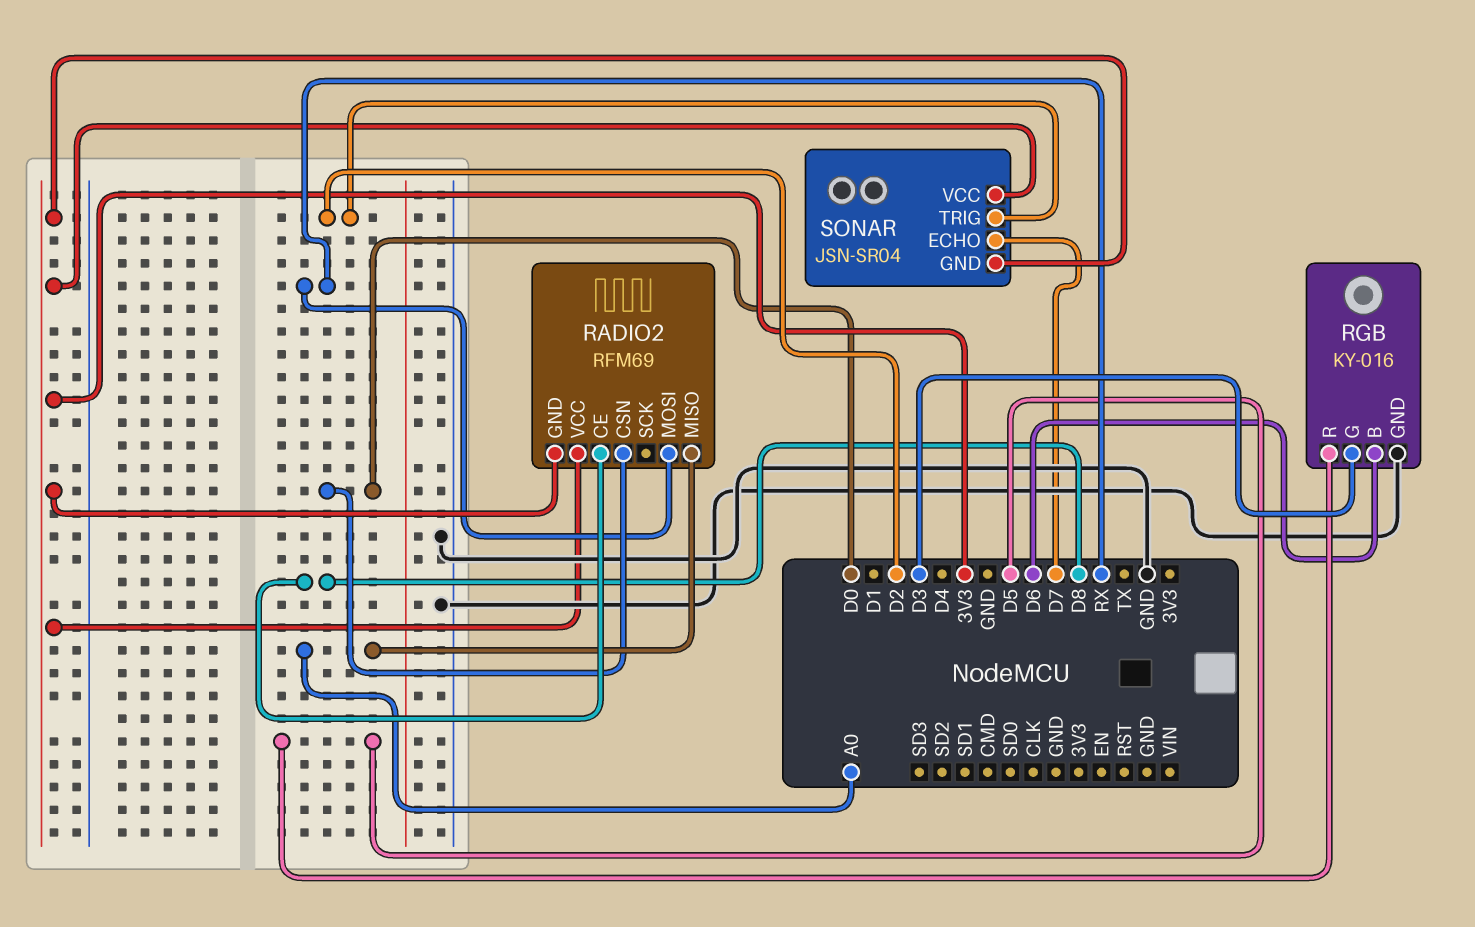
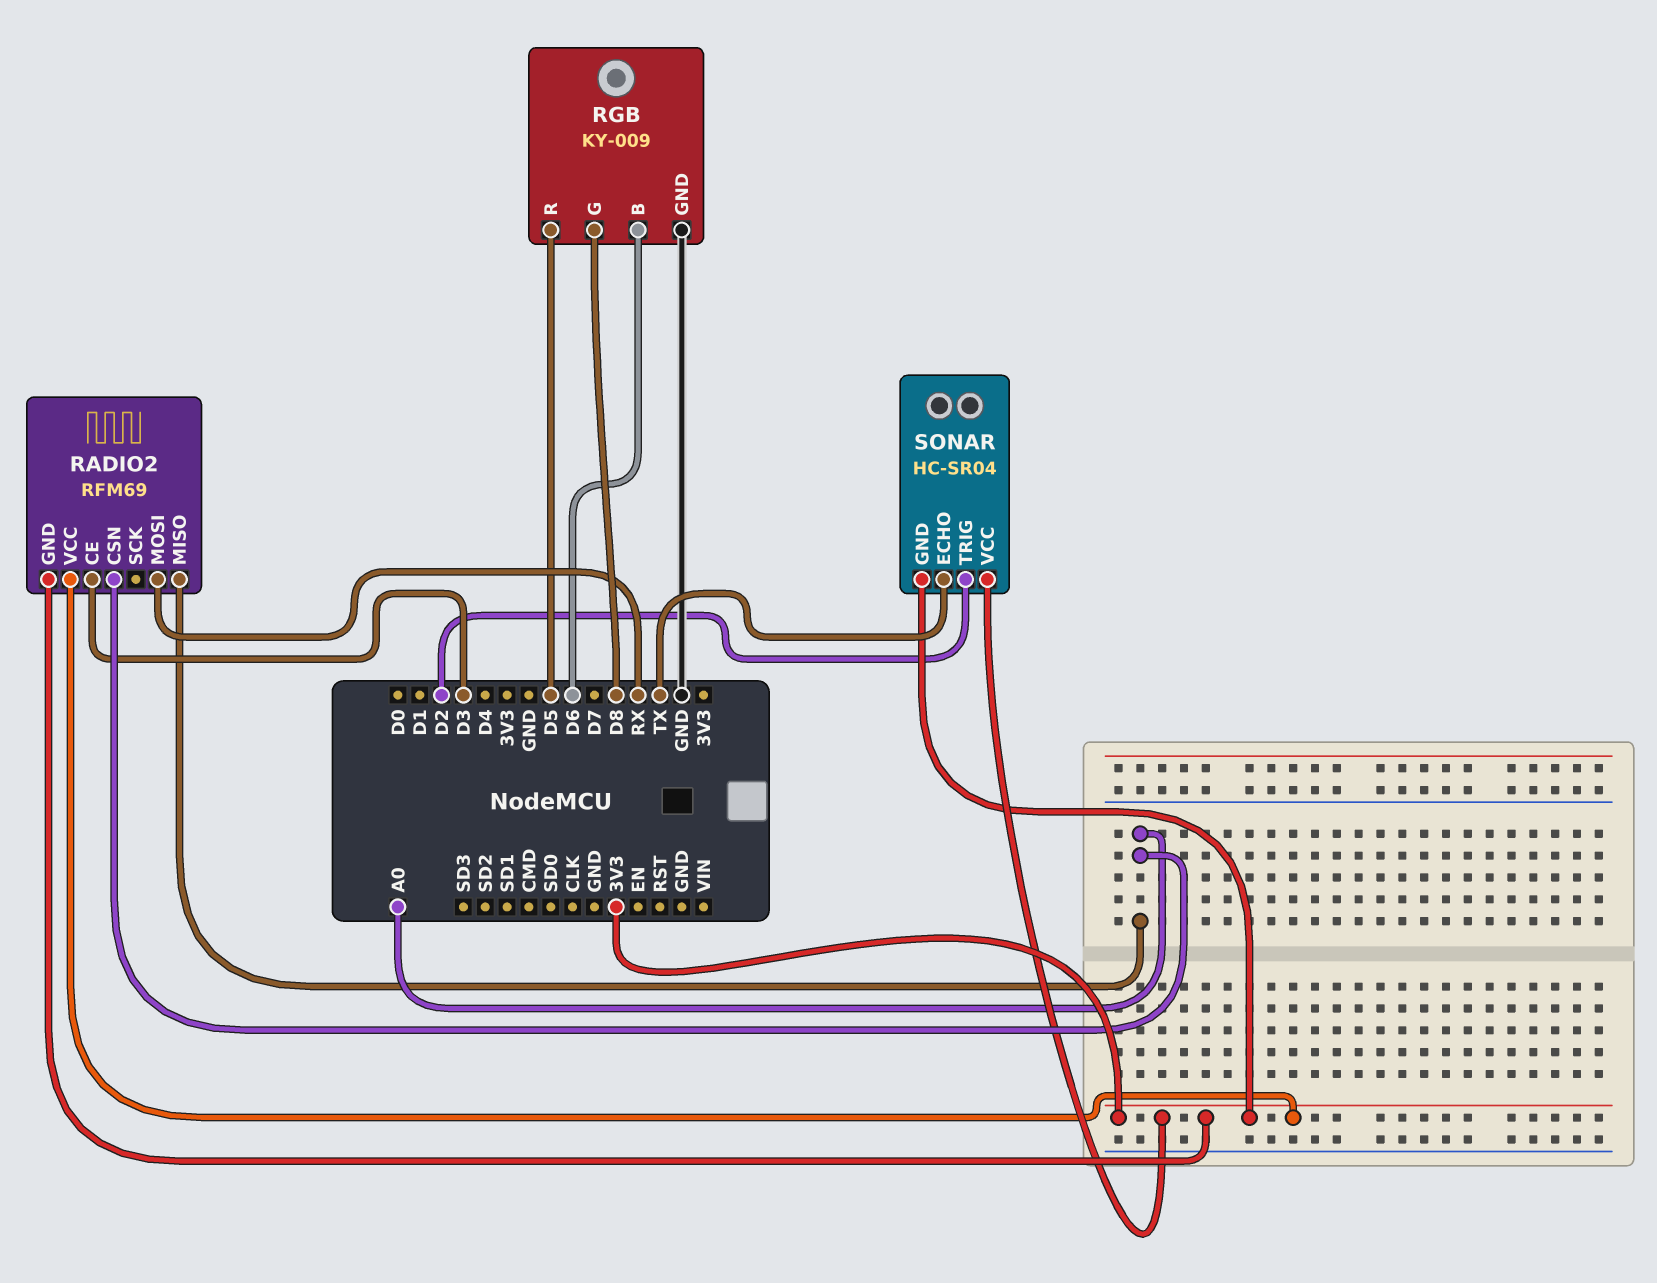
RADIO2 pin CE: D8 -> D3
RADIO2 pin CSN: D0 -> A0
RGB: KY-016 -> KY-009
RGB pin G: D3 -> D8
SONAR: JSN-SR04 -> HC-SR04
SONAR pin ECHO: D7 -> TX

